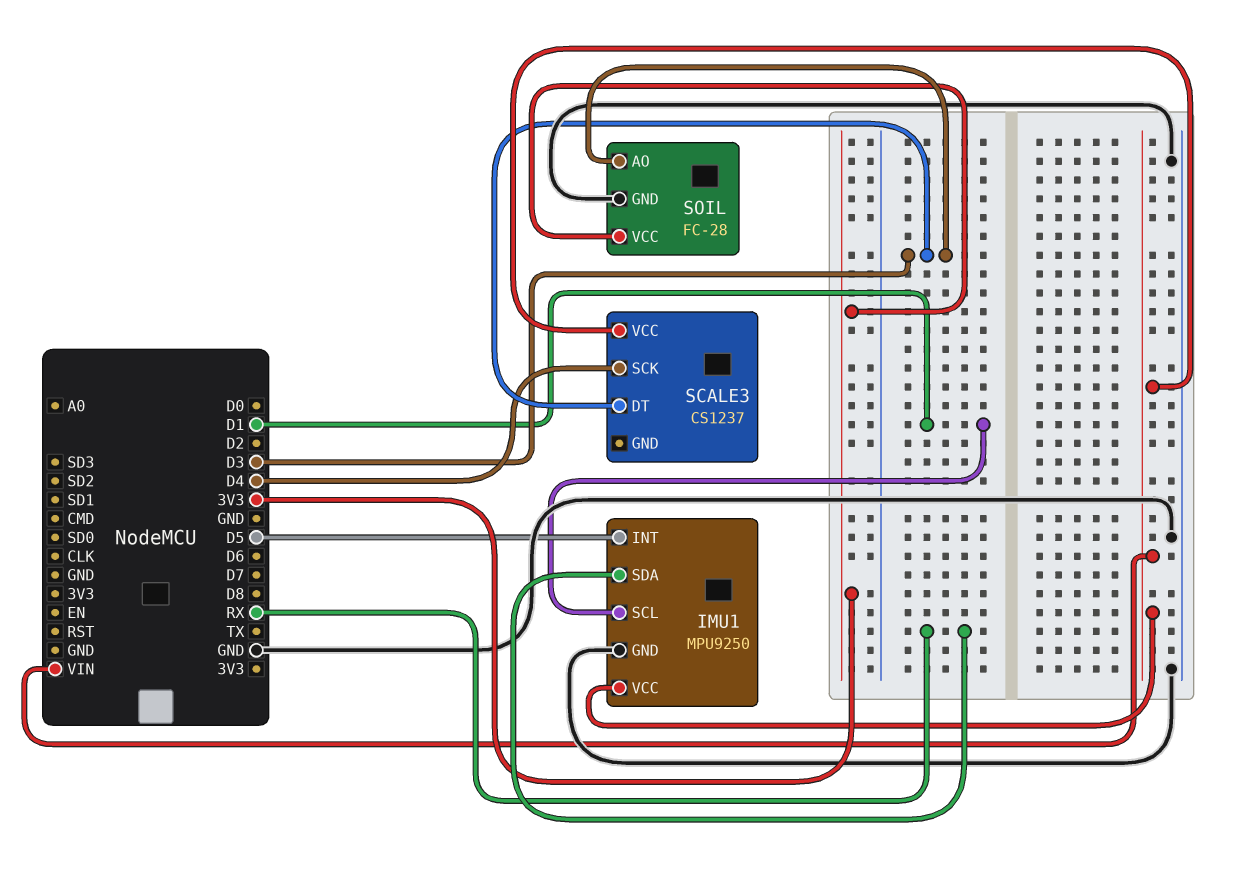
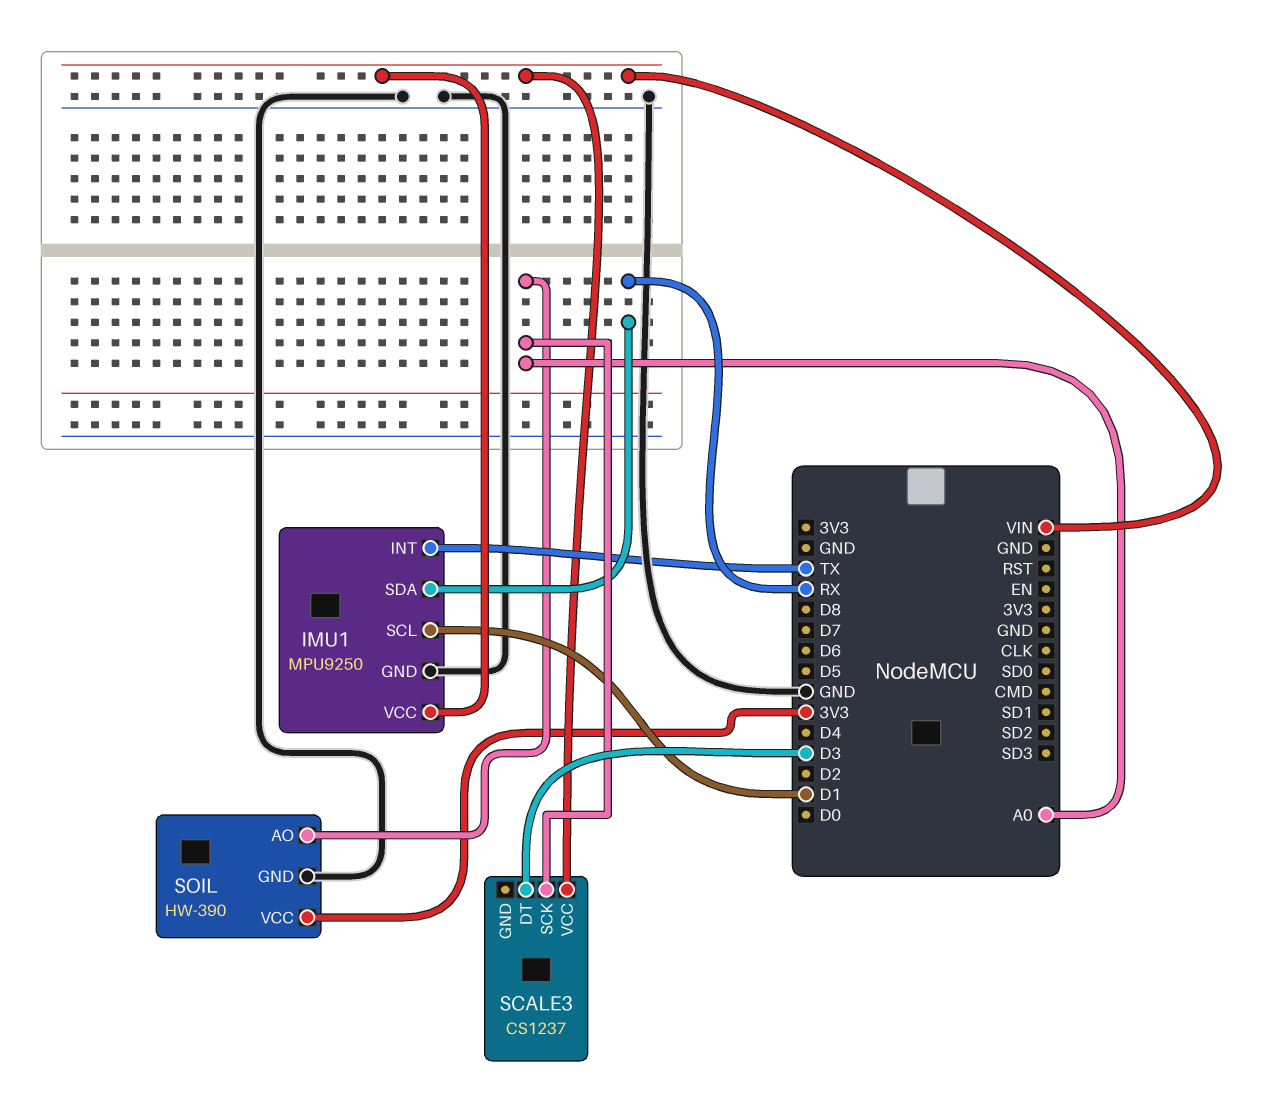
IMU1 pin INT: D5 -> TX
SCALE3 pin SCK: D4 -> A0
SOIL: FC-28 -> HW-390
SOIL pin AO: D3 -> A0

